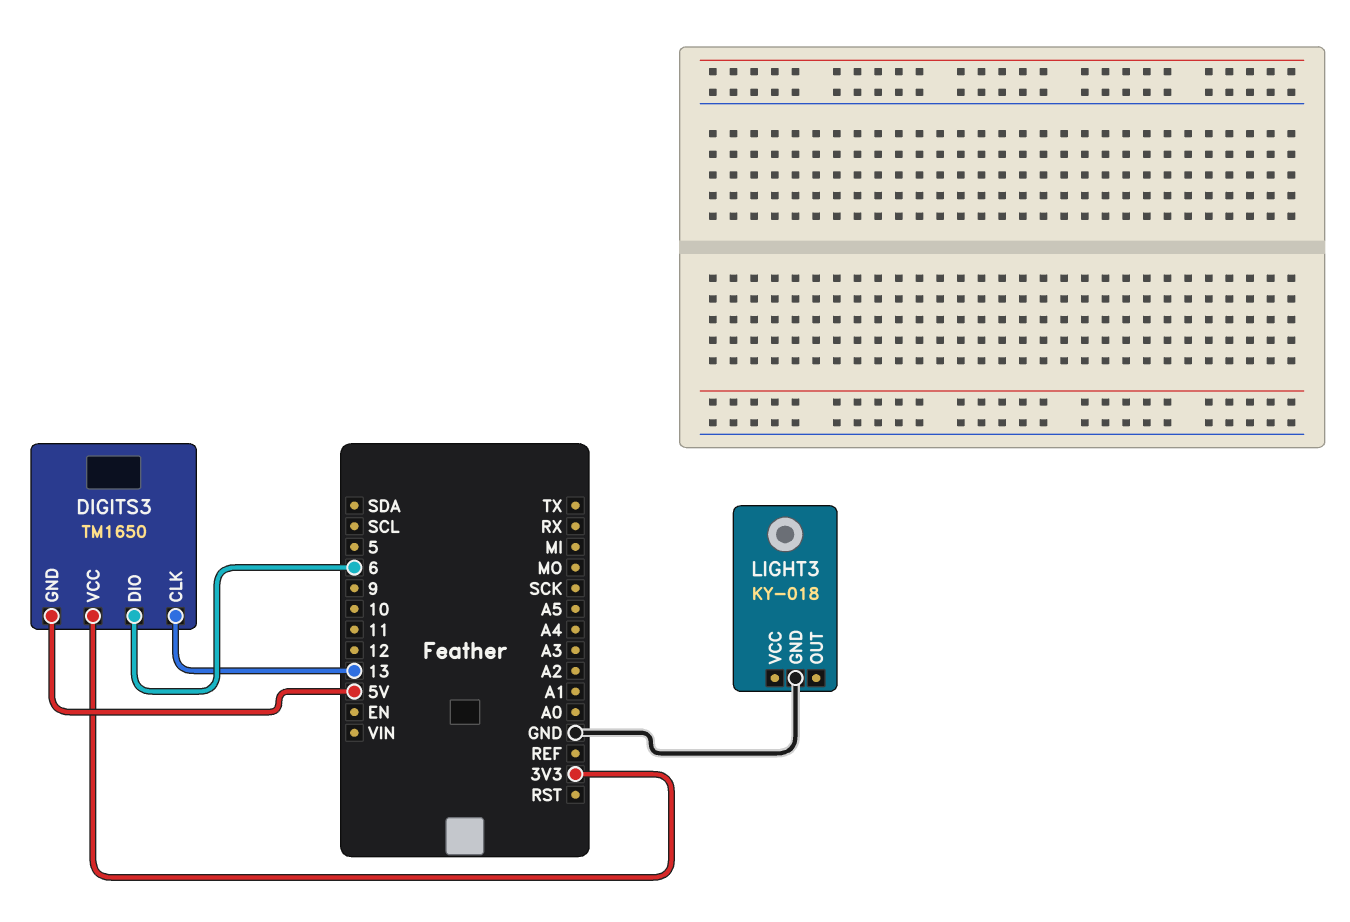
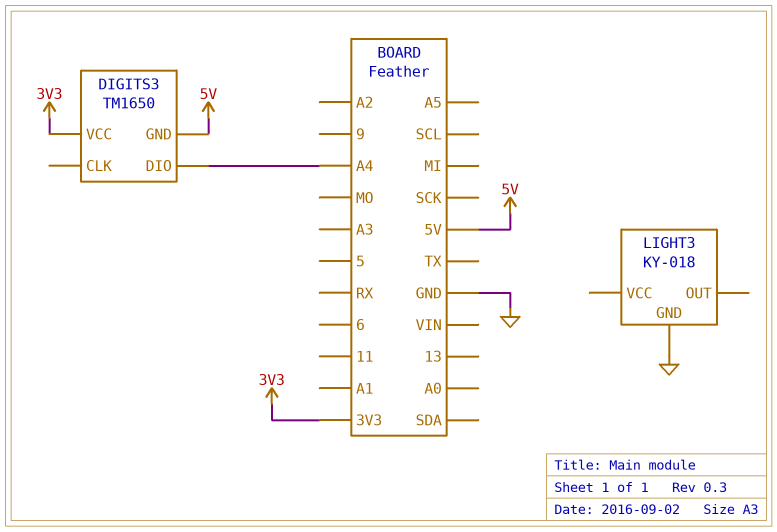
DIGITS3 pin CLK: 13 -> none
DIGITS3 pin DIO: 6 -> A4

